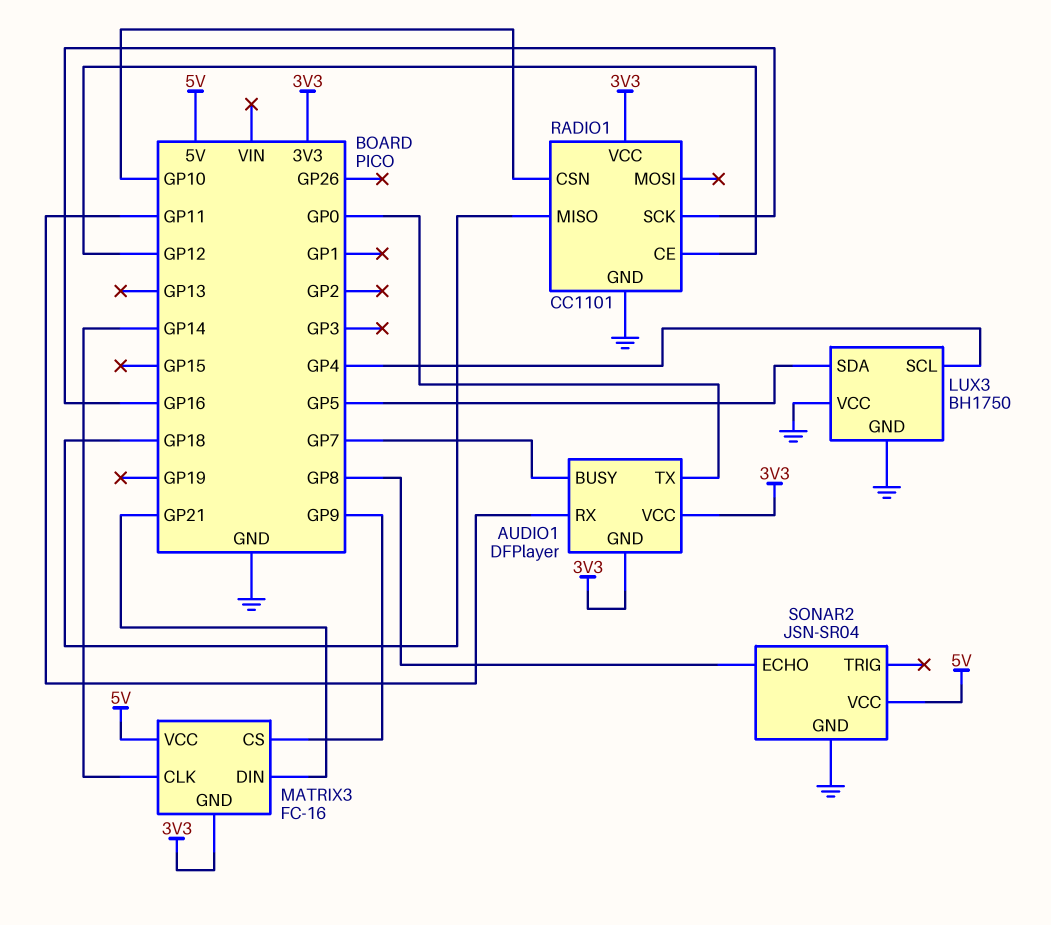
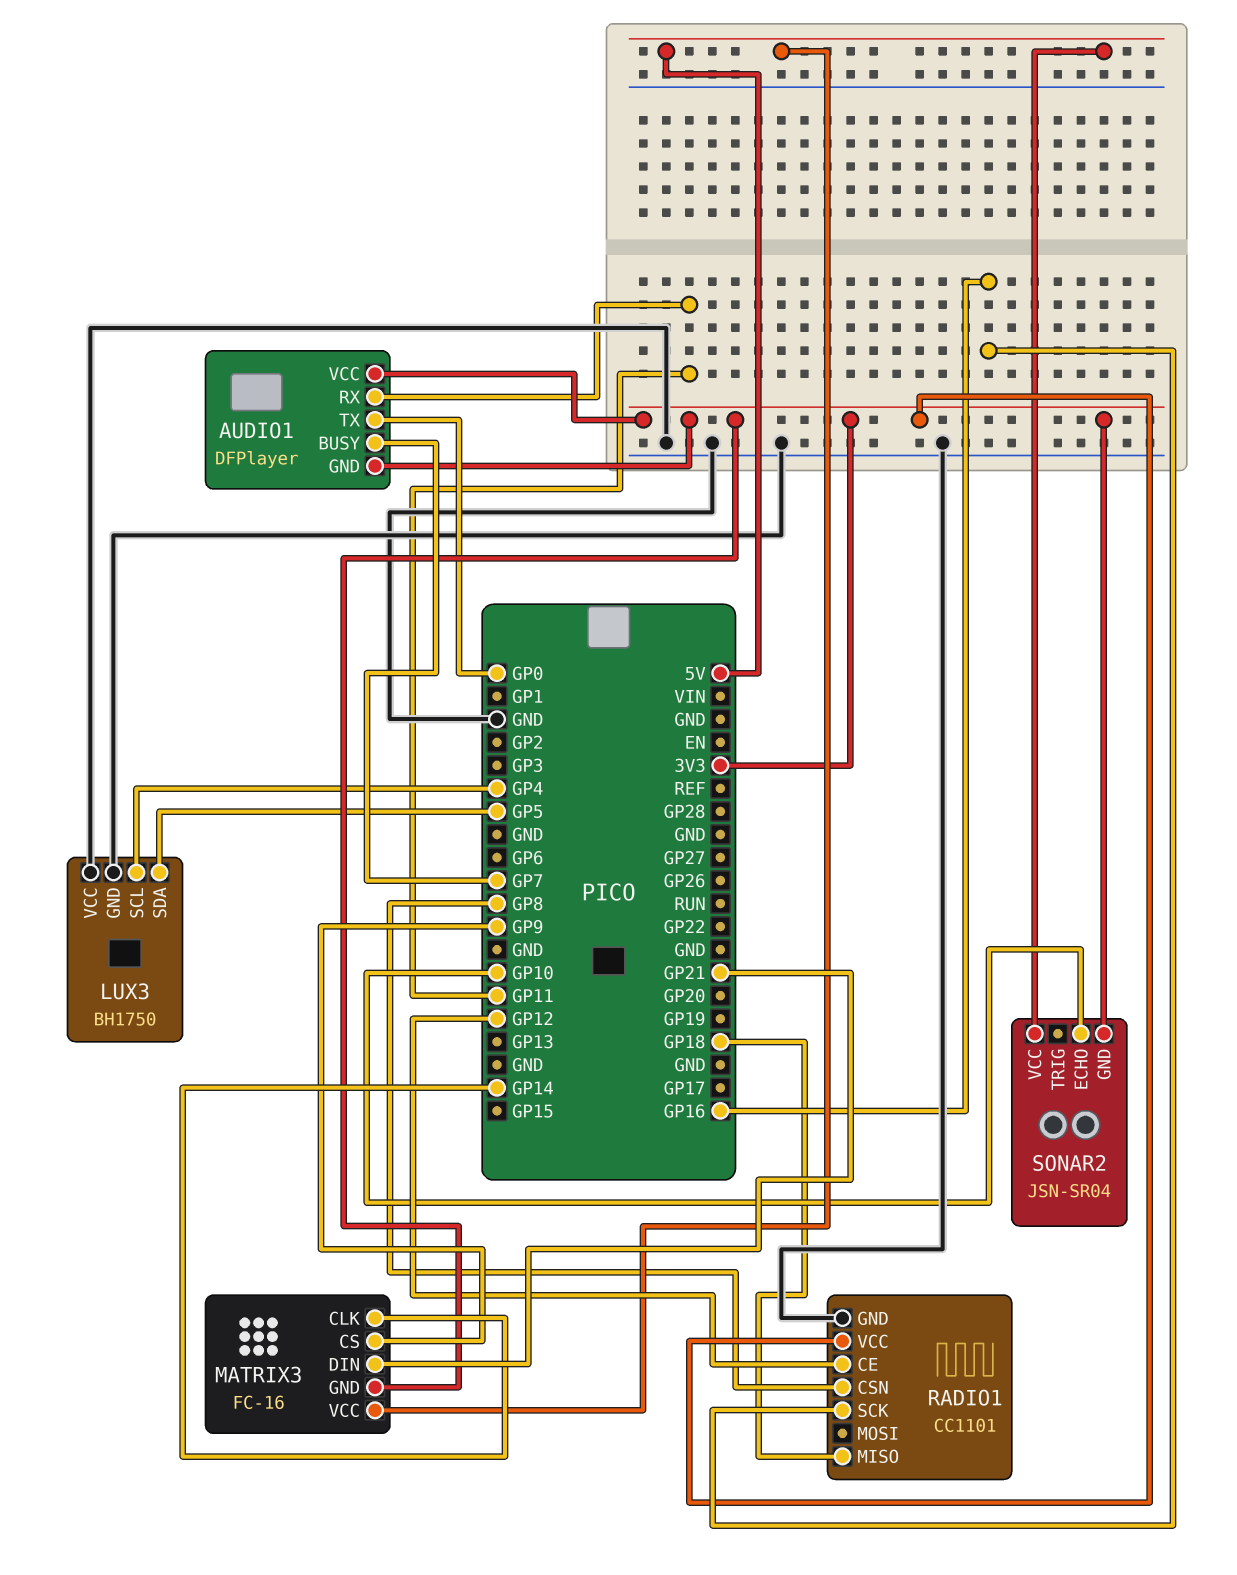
RADIO1 pin CSN: GP10 -> GP8
SONAR2 pin ECHO: GP8 -> GP10
SONAR2 pin GND: GND -> 3V3

